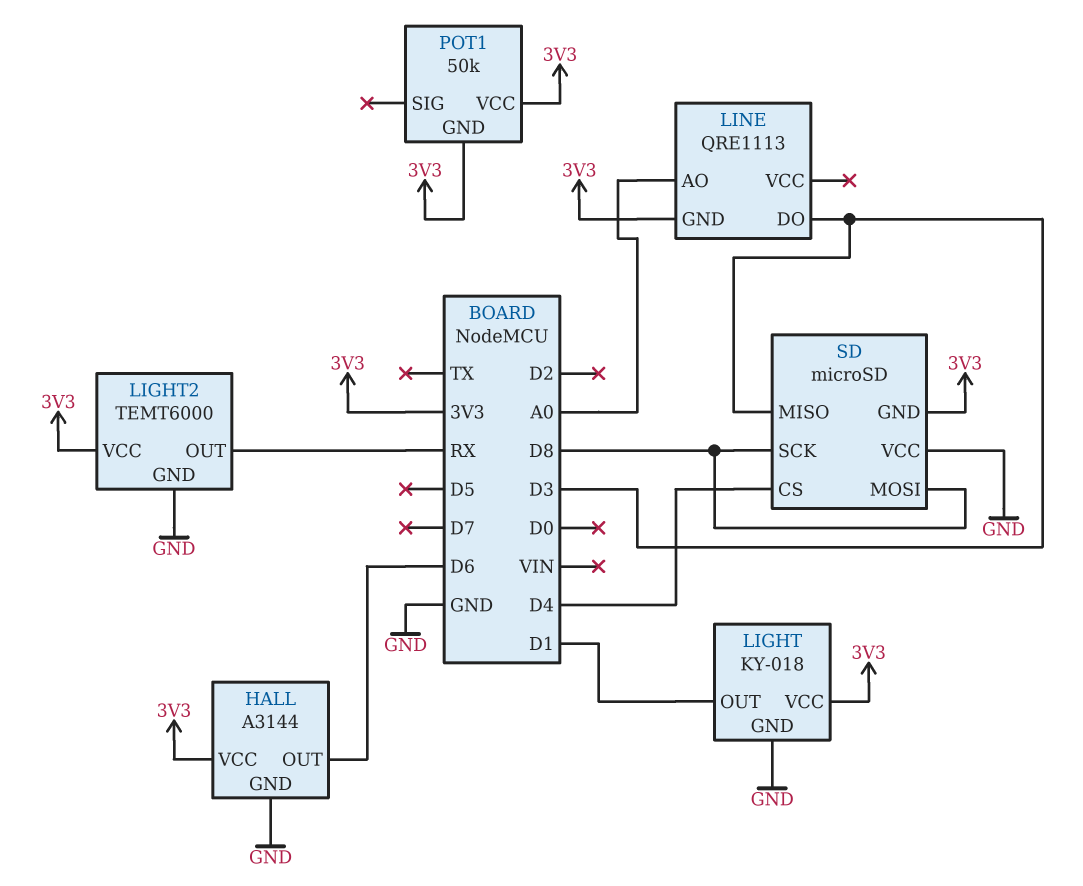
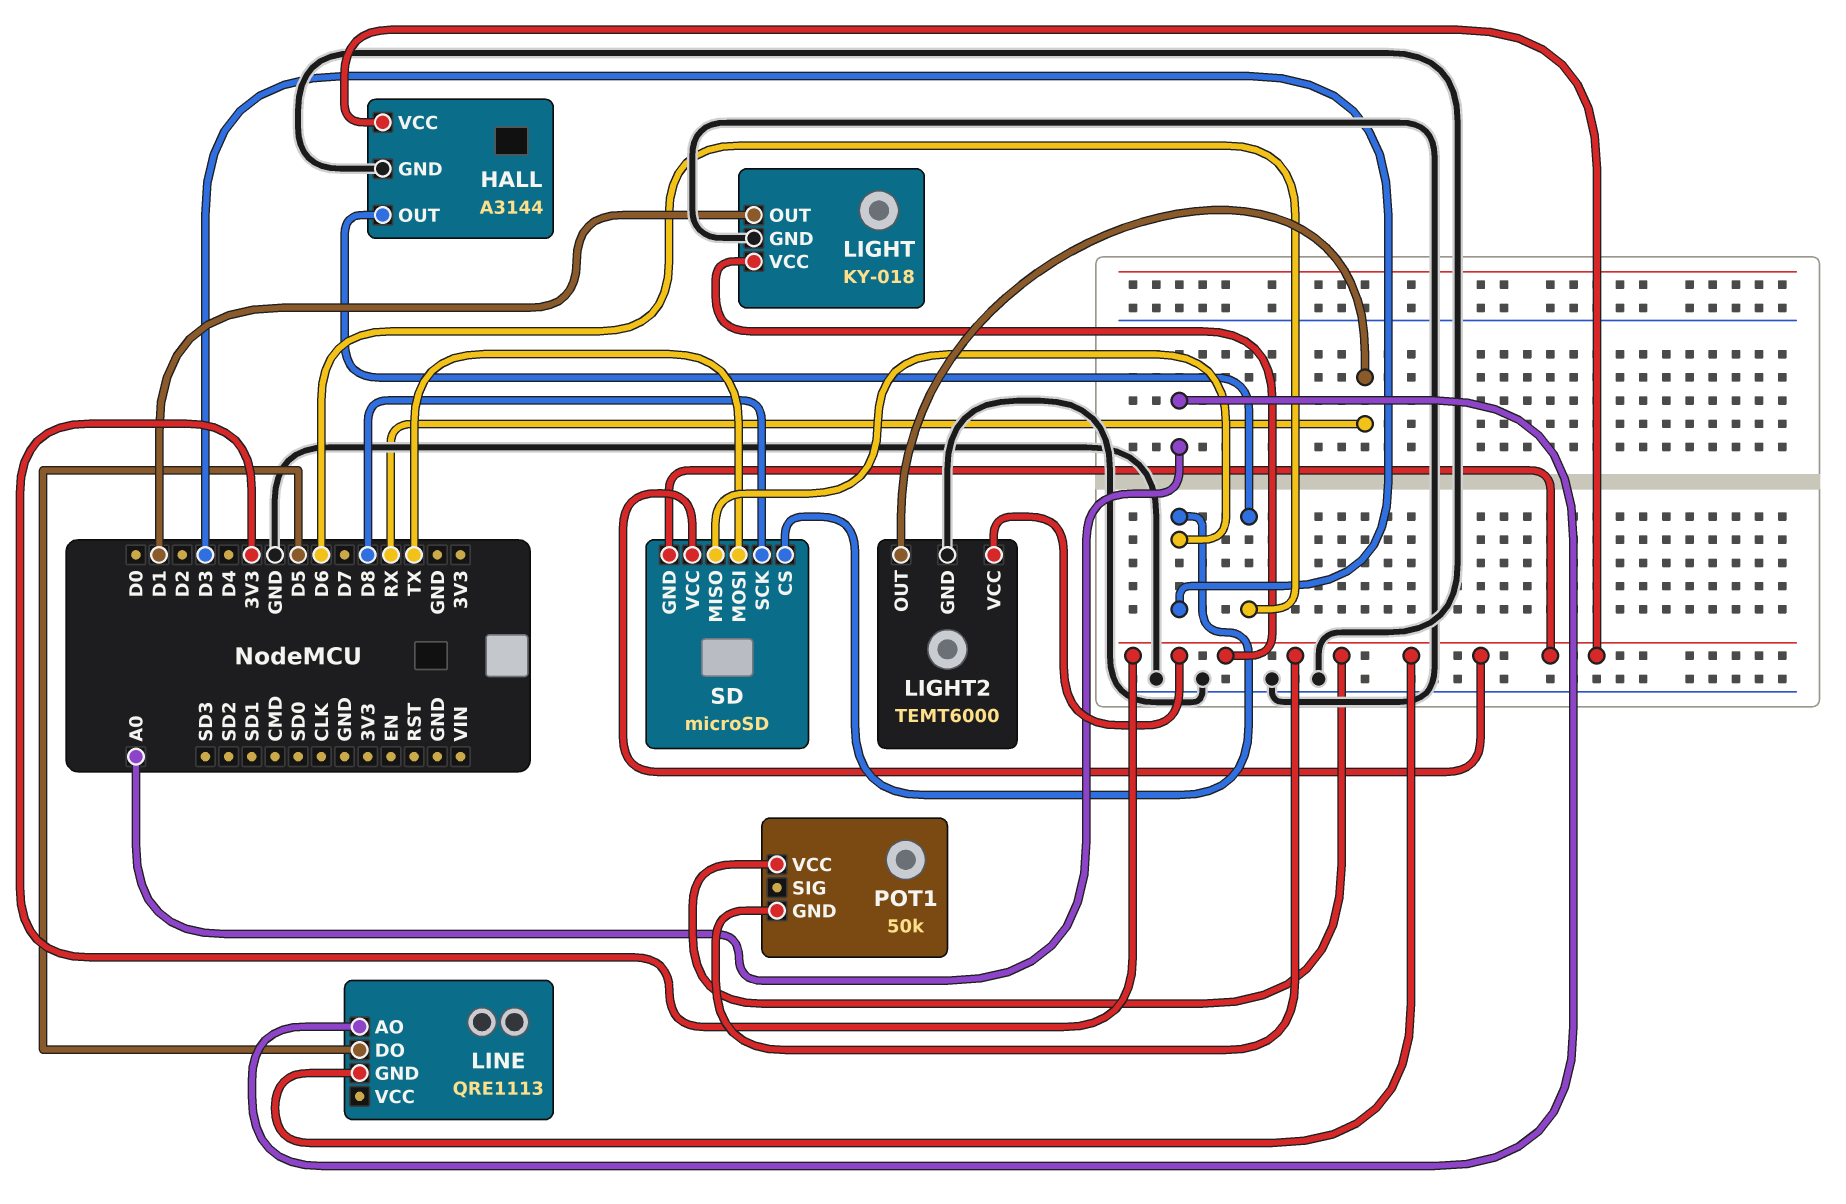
LINE pin DO: D3 -> D5
SD pin CS: D4 -> D3
SD pin MOSI: D8 -> TX
SD pin VCC: GND -> 3V3

